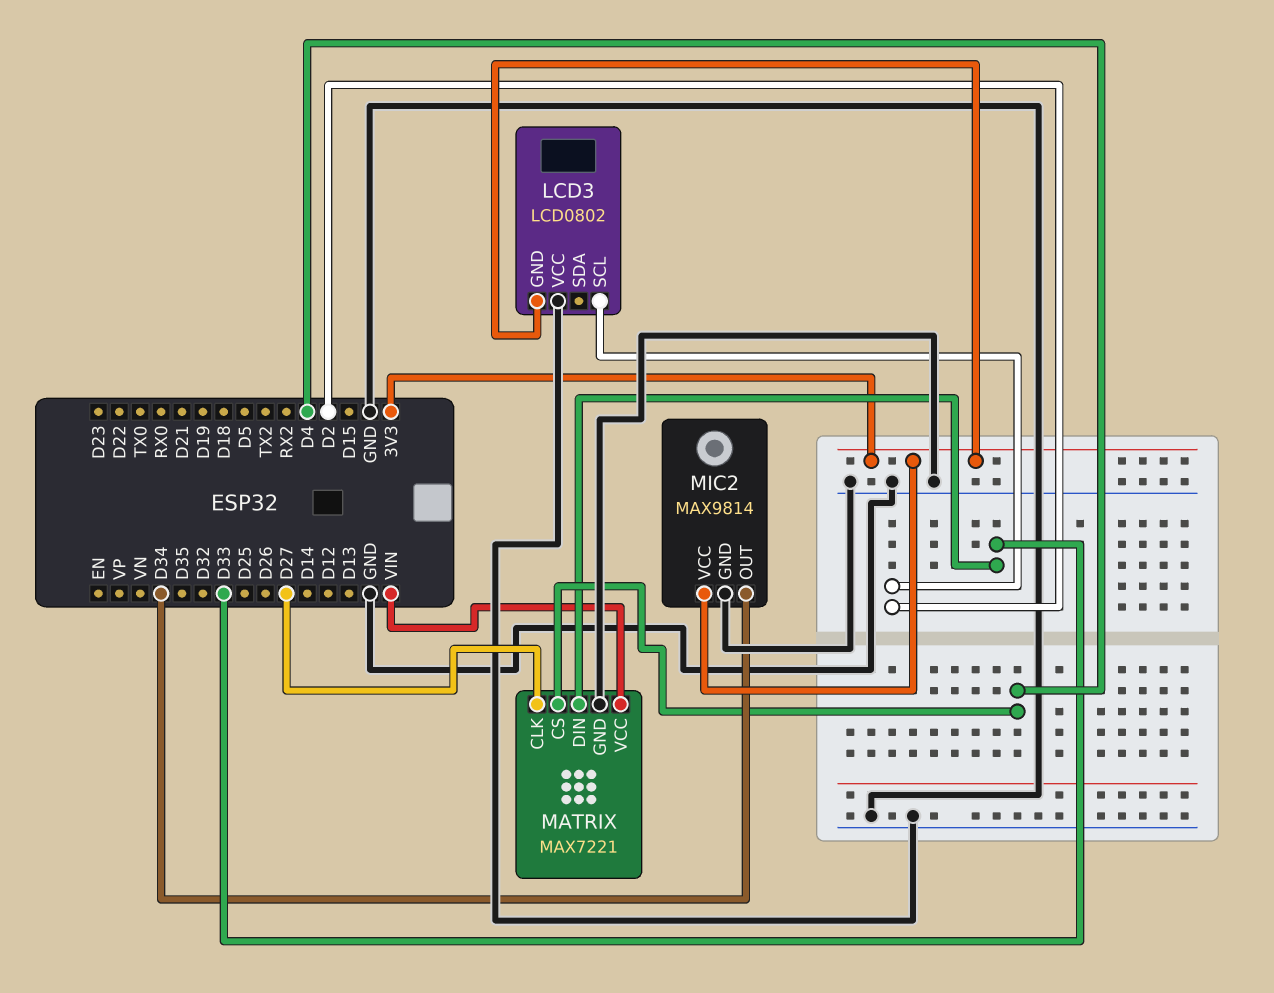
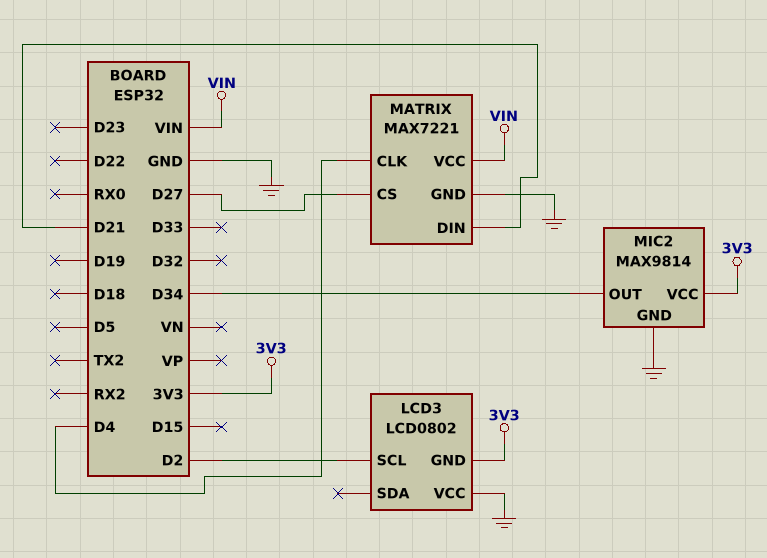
MATRIX pin CLK: D27 -> D4
MATRIX pin CS: D4 -> D27
MATRIX pin DIN: D33 -> D21

